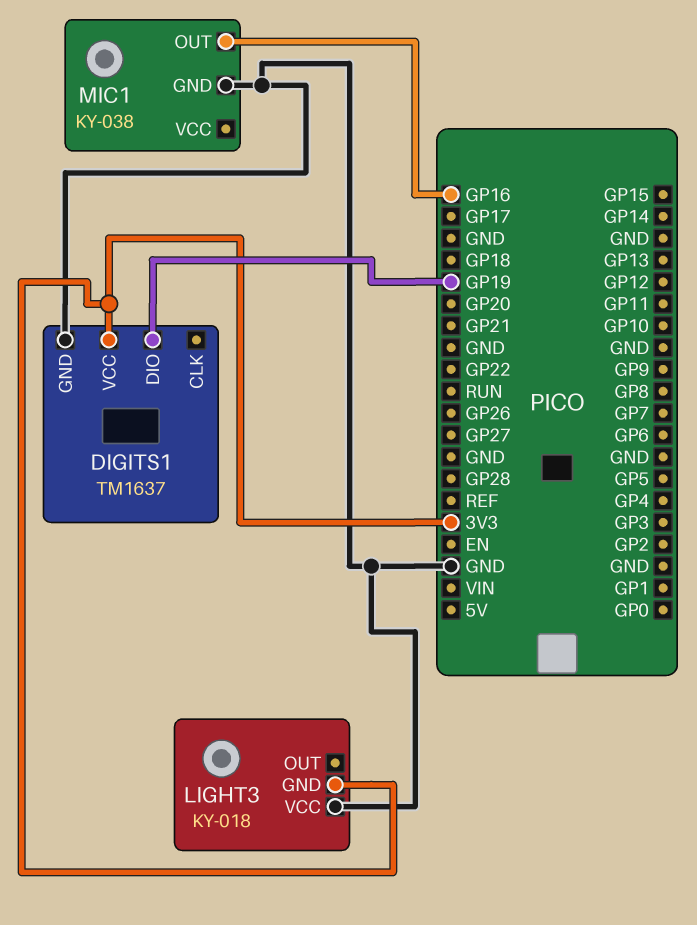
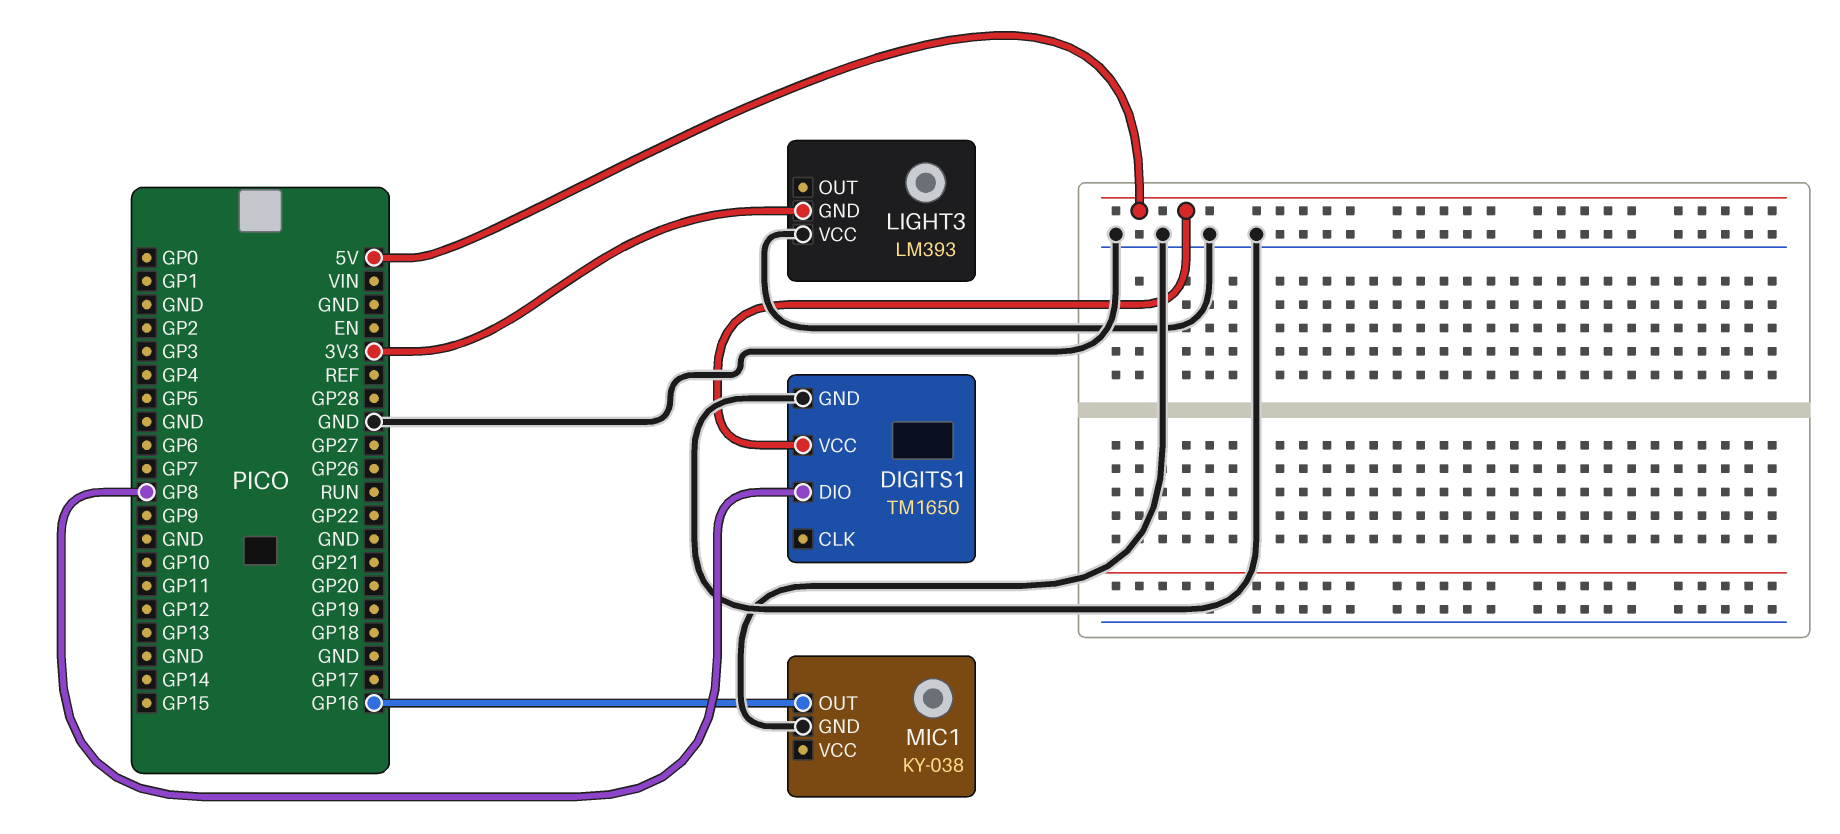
DIGITS1: TM1637 -> TM1650
DIGITS1 pin DIO: GP19 -> GP8
DIGITS1 pin VCC: 3V3 -> 5V
LIGHT3: KY-018 -> LM393

